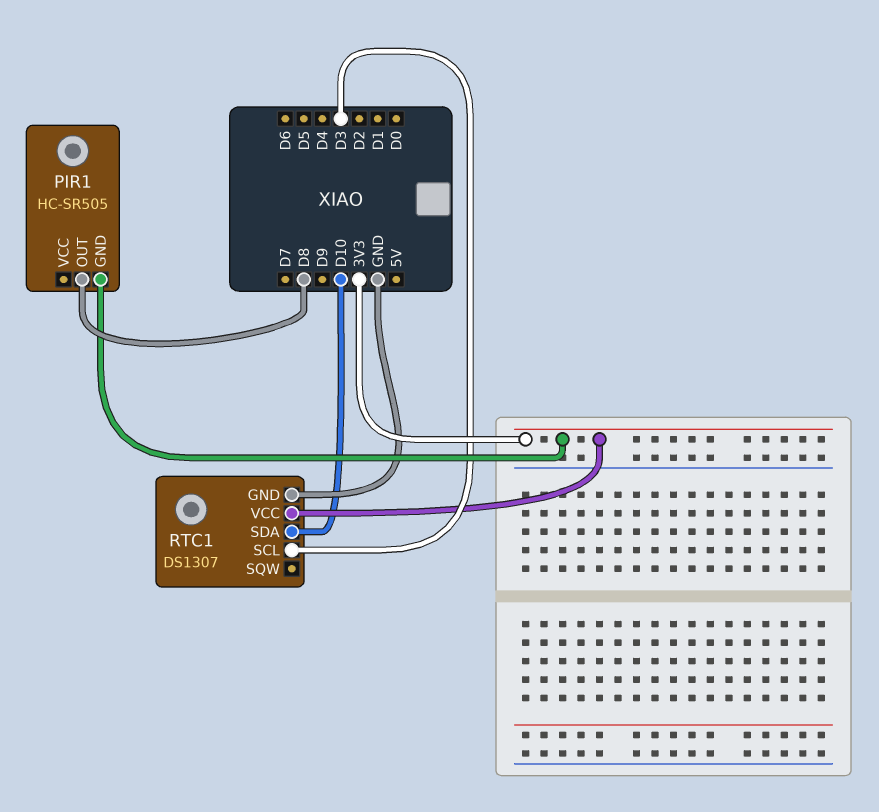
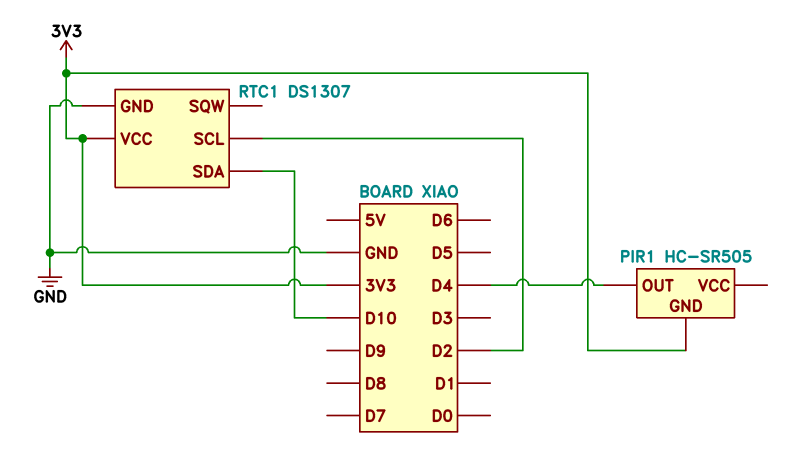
PIR1 pin OUT: D8 -> D4
RTC1 pin SCL: D3 -> D2

